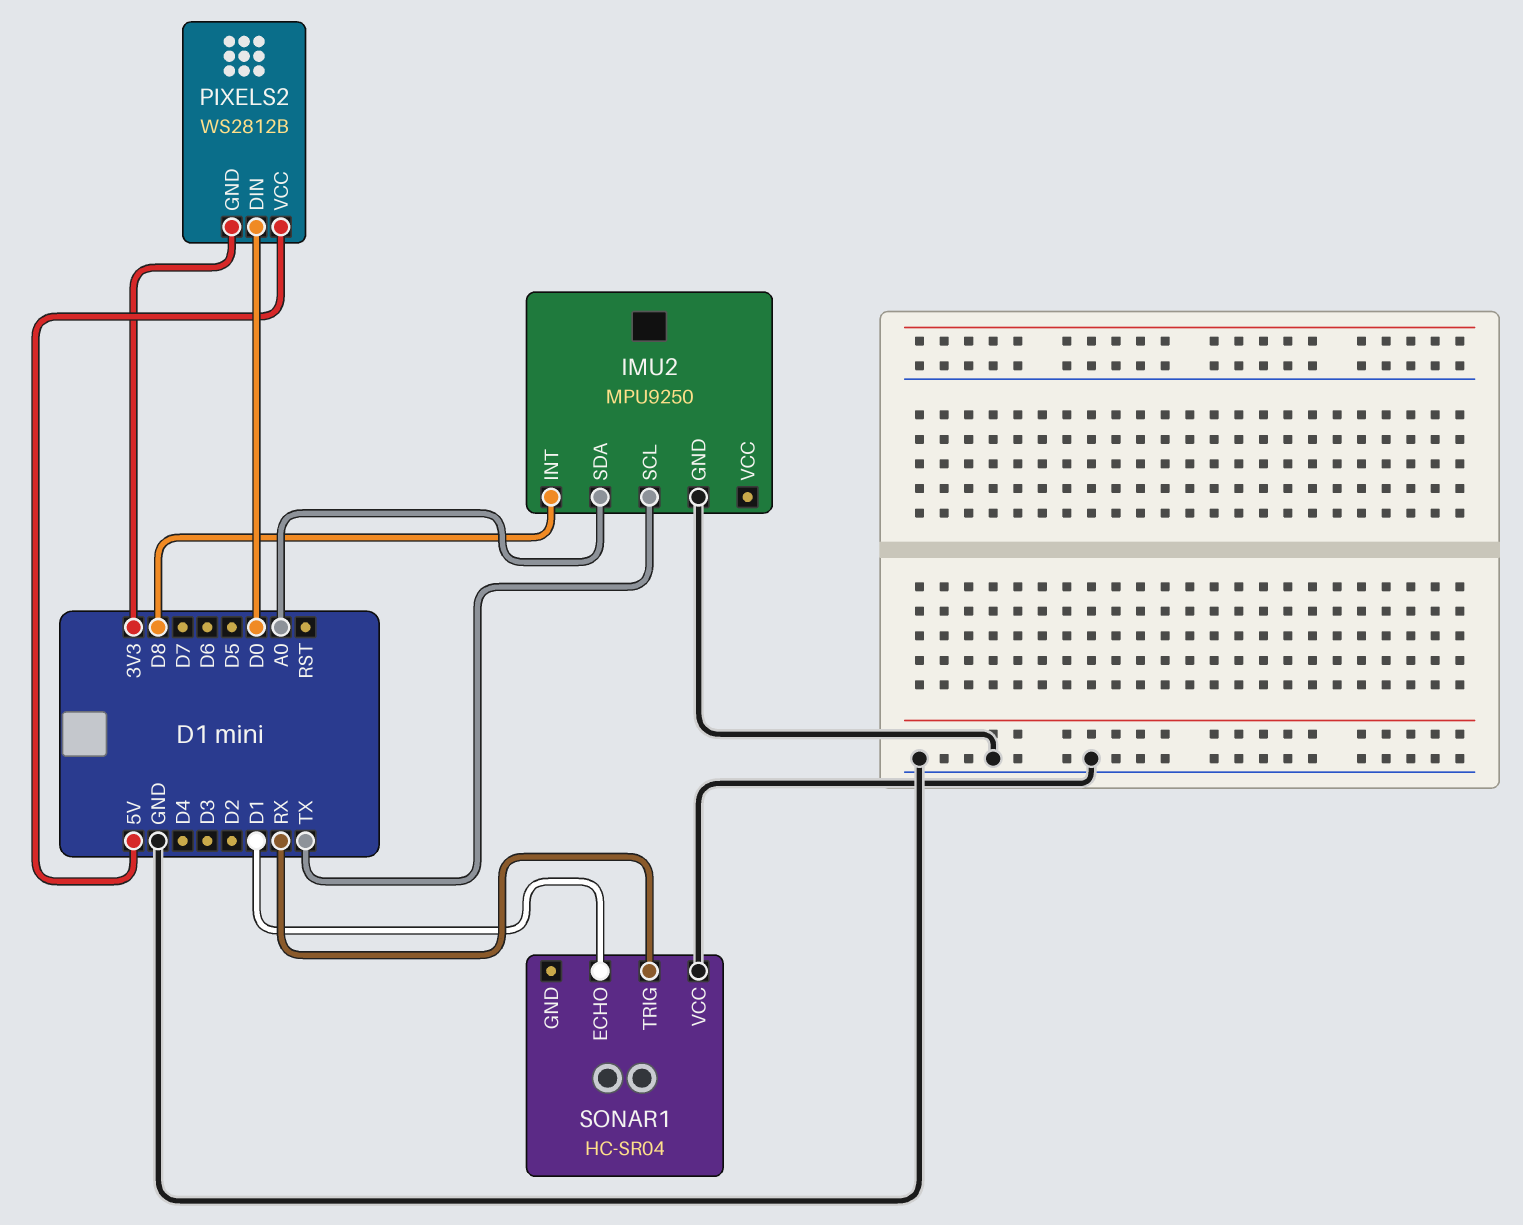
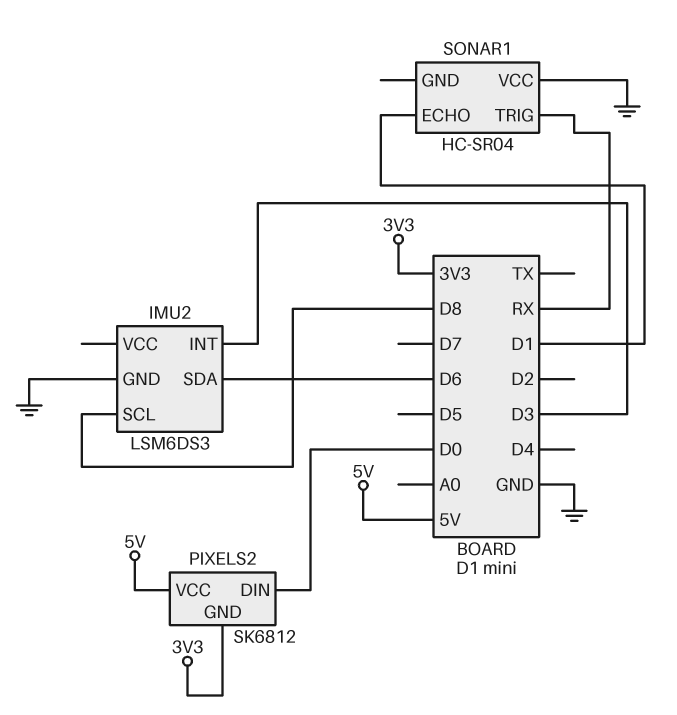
IMU2: MPU9250 -> LSM6DS3
IMU2 pin INT: D8 -> D3
IMU2 pin SCL: TX -> D8
IMU2 pin SDA: A0 -> D6
PIXELS2: WS2812B -> SK6812

